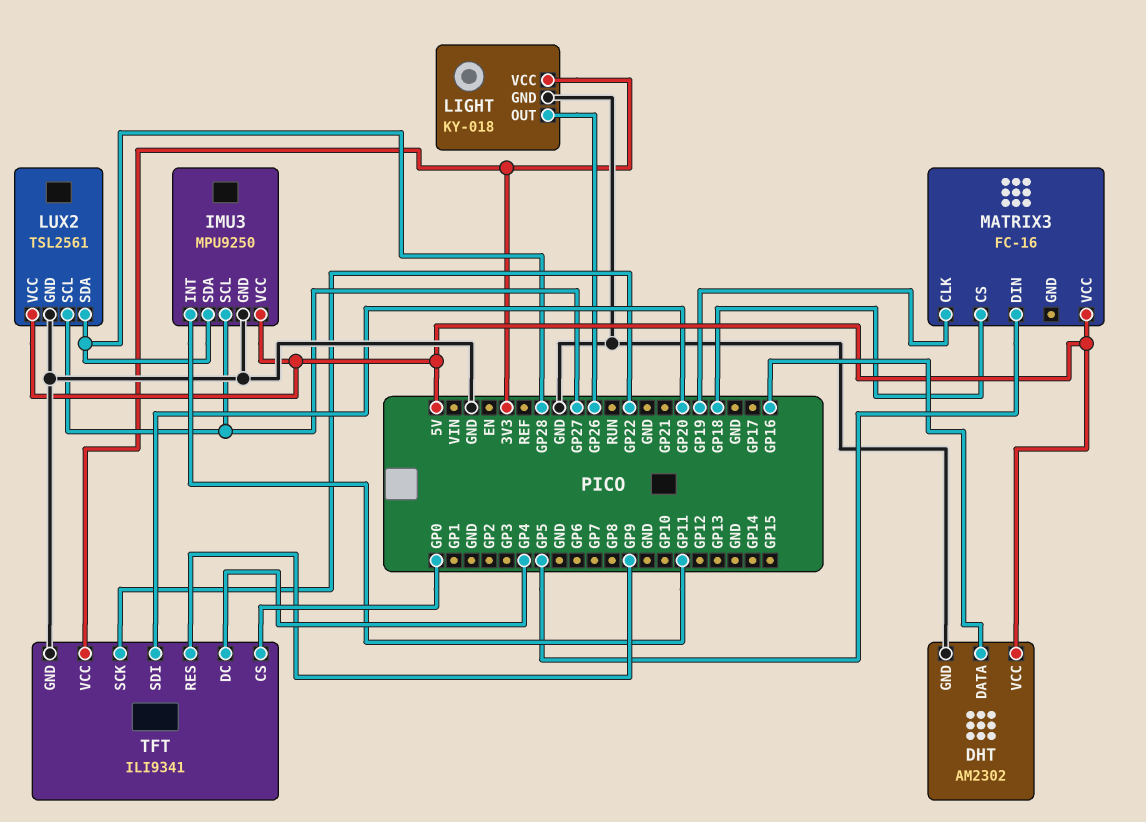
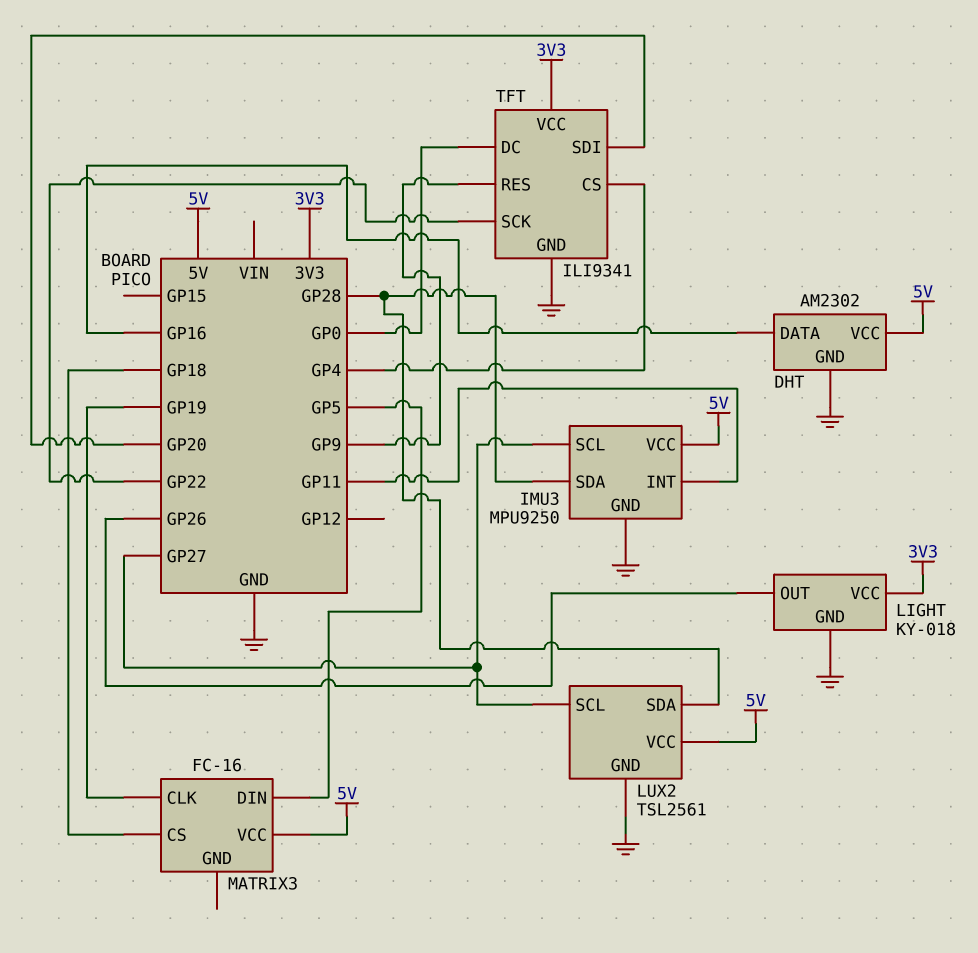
TFT pin CS: GP0 -> GP4
TFT pin DC: GP4 -> GP0

